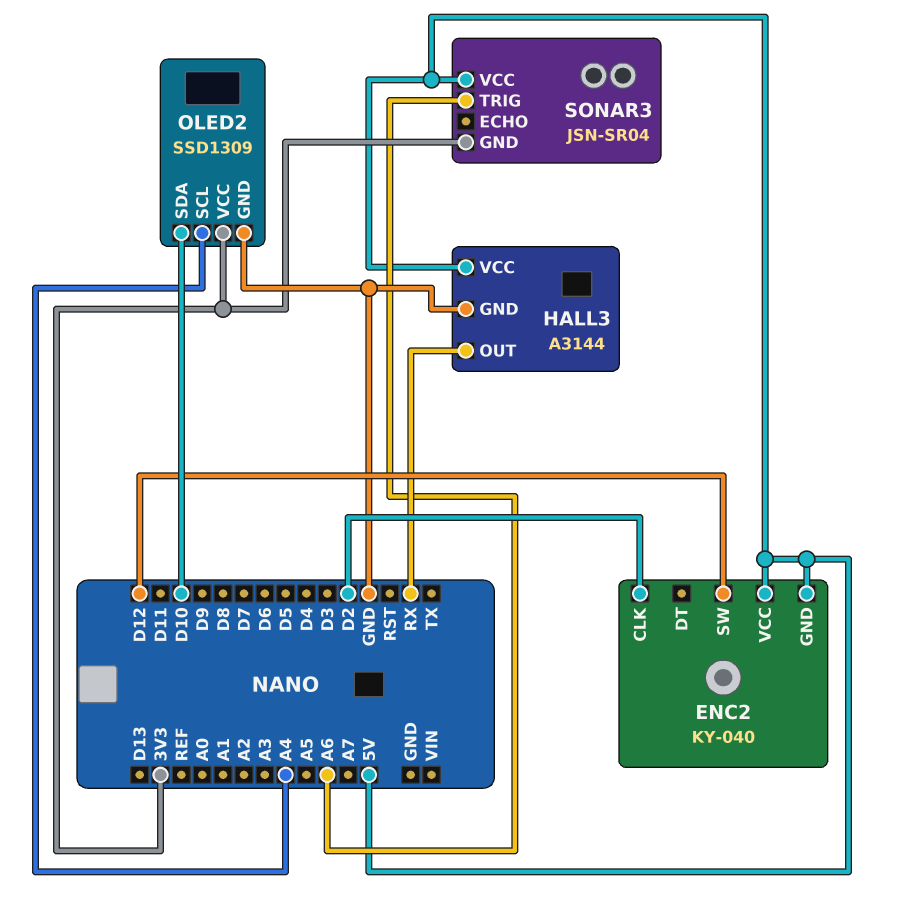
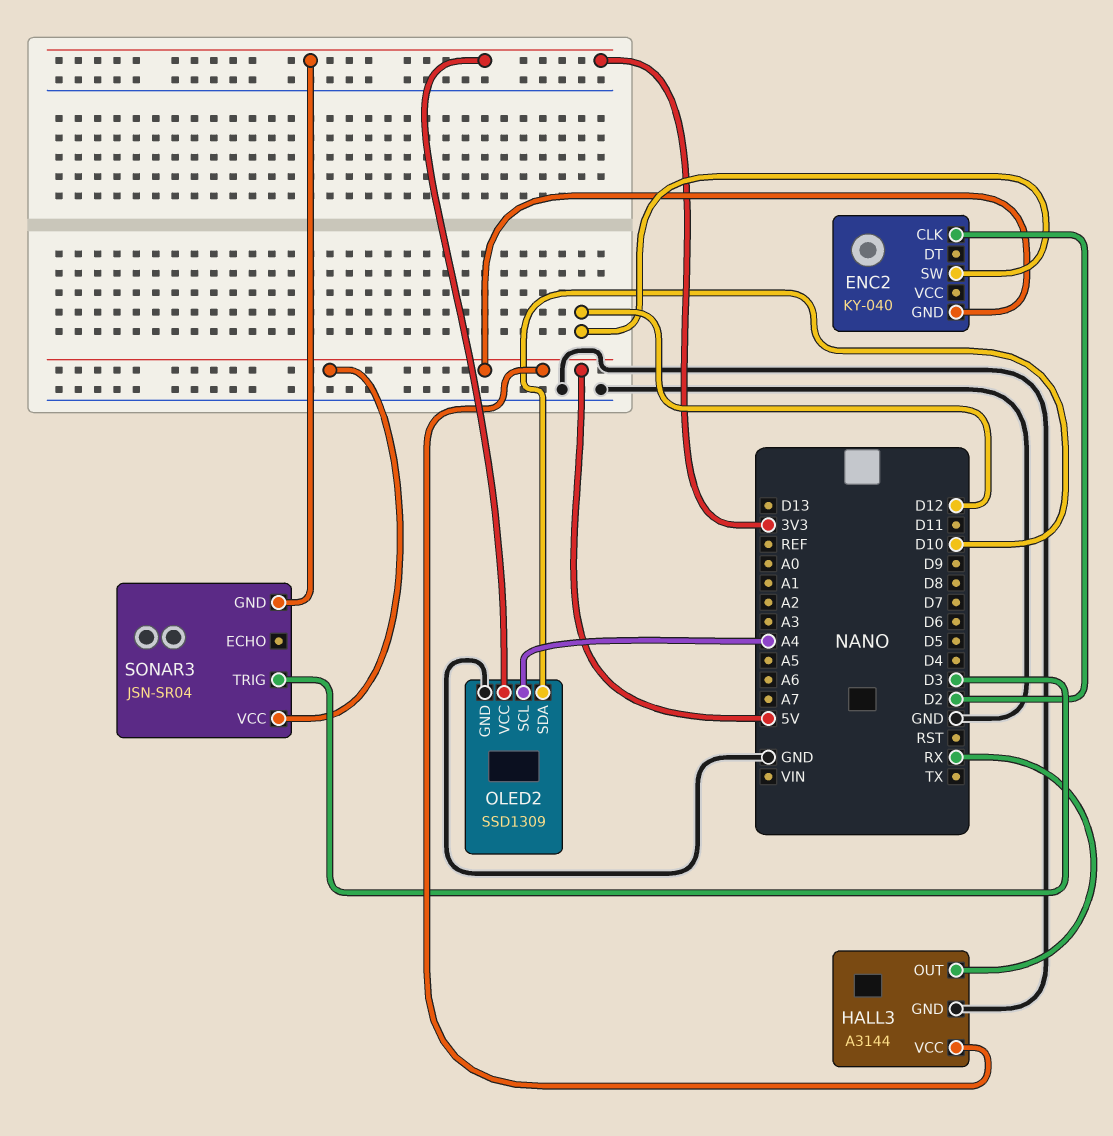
ENC2 pin VCC: 5V -> none
SONAR3 pin TRIG: A6 -> D3

